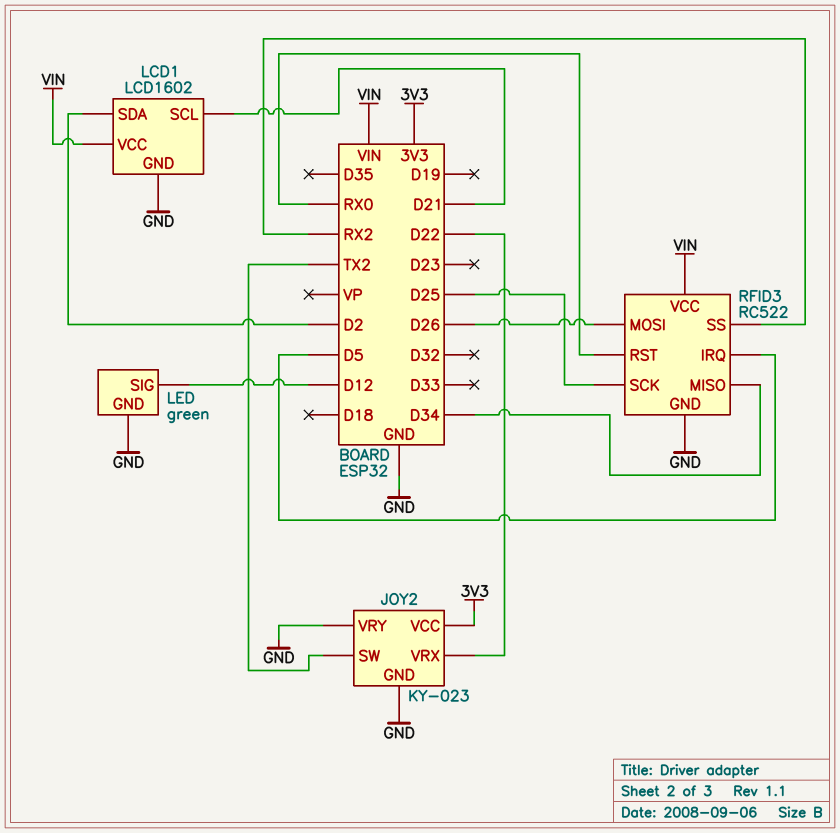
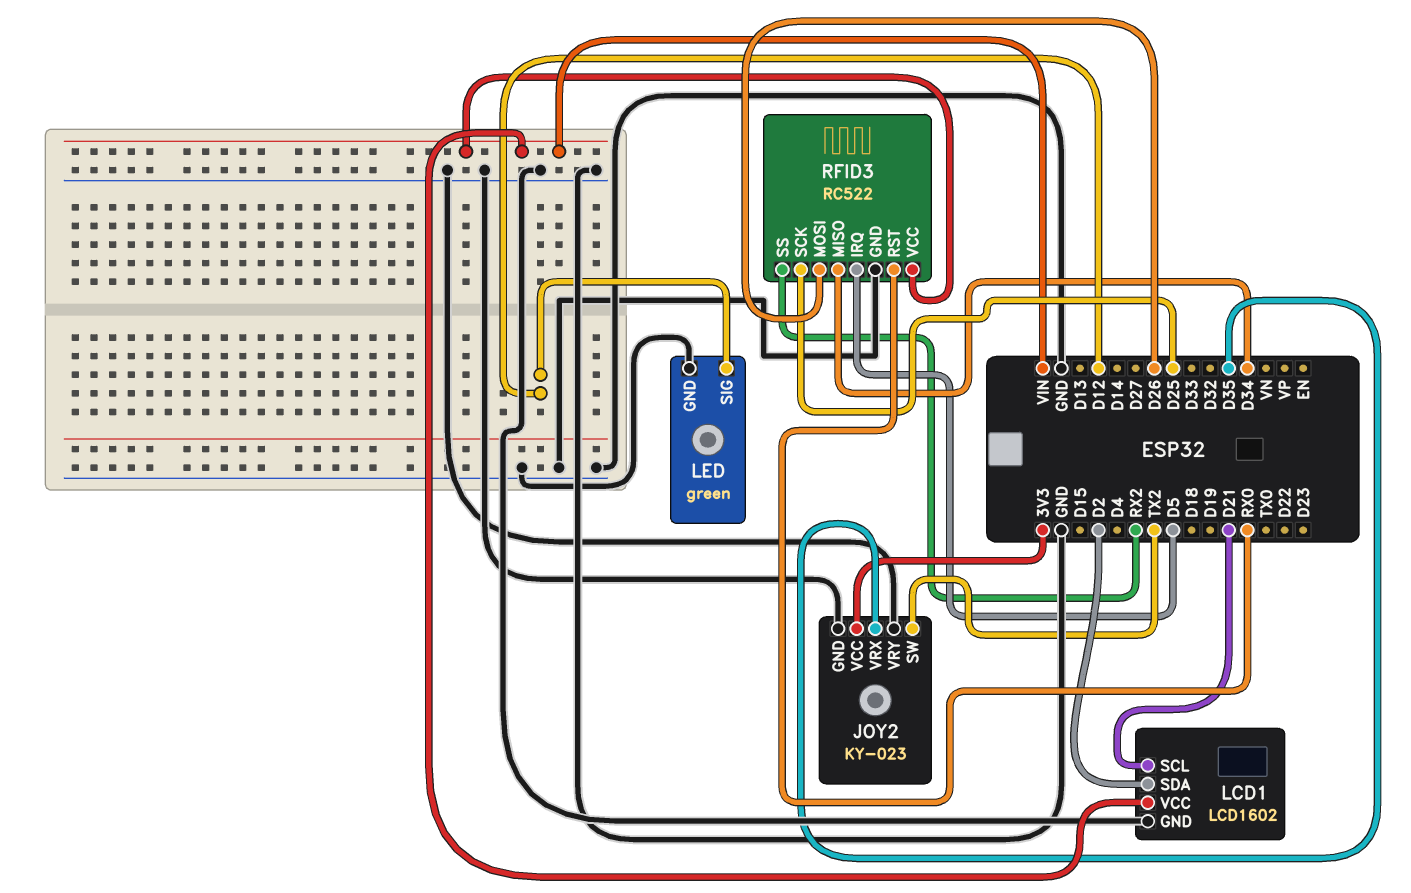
JOY2 pin VRX: D22 -> D35

